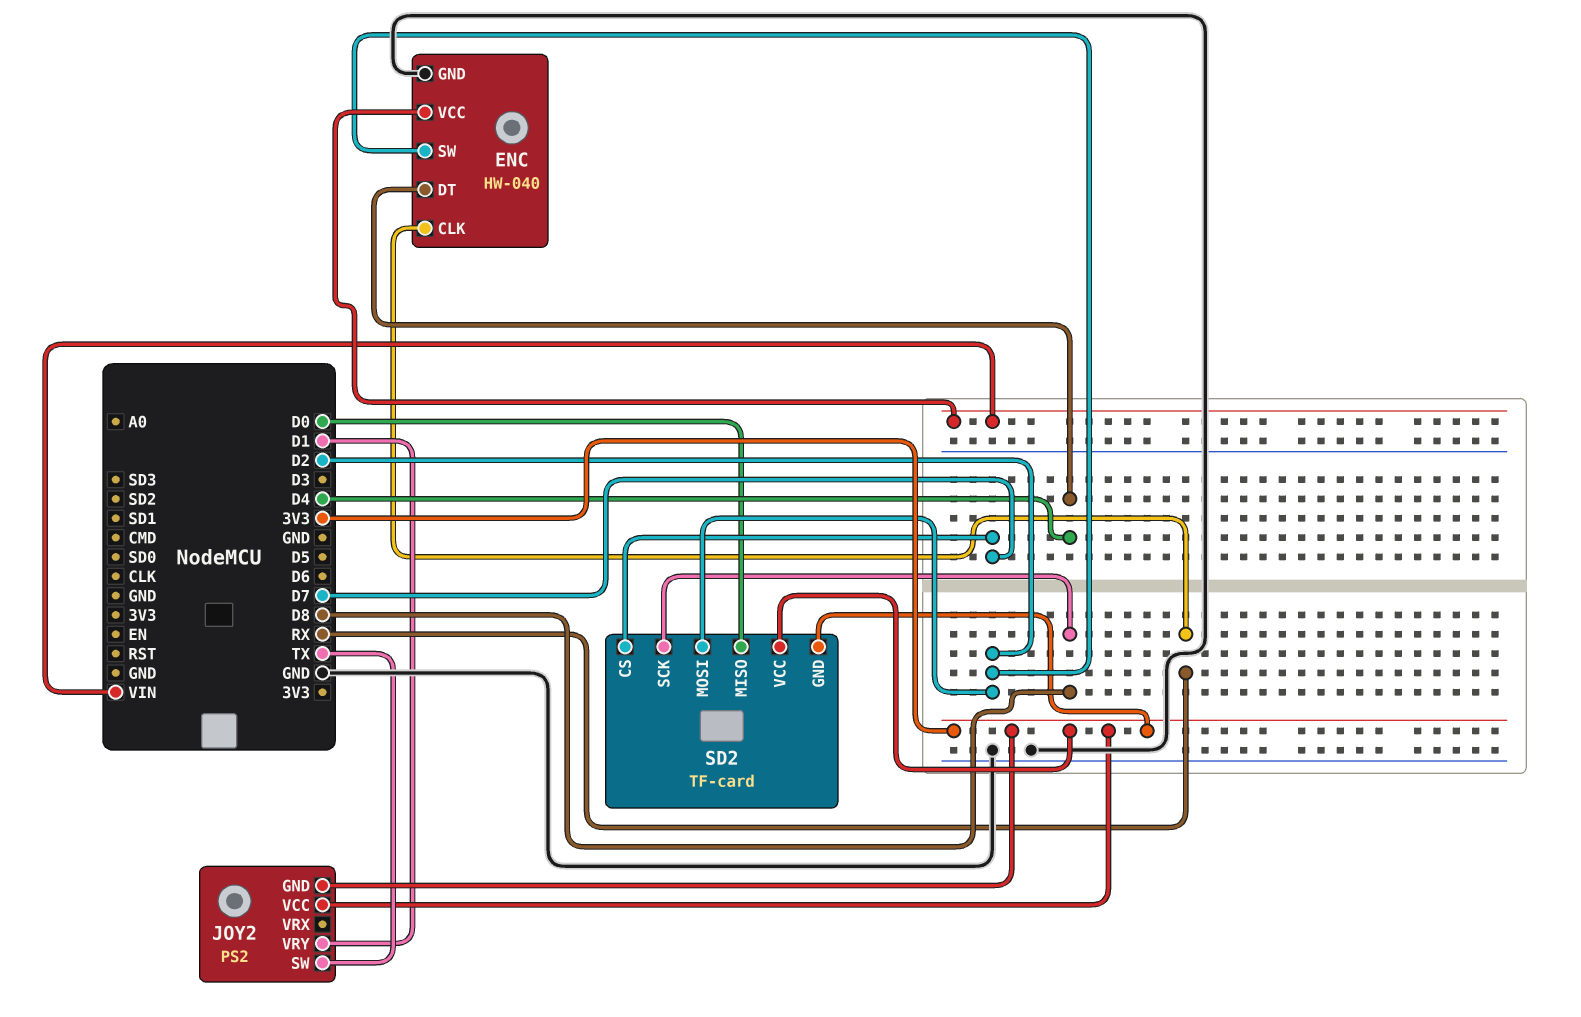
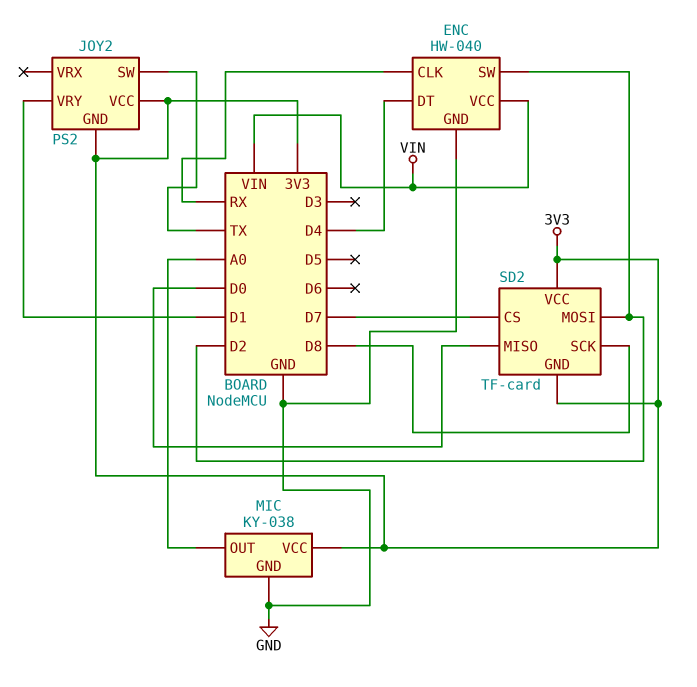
MIC: none -> KY-038
MIC pin GND: none -> GND
MIC pin OUT: none -> A0
MIC pin VCC: none -> 3V3

